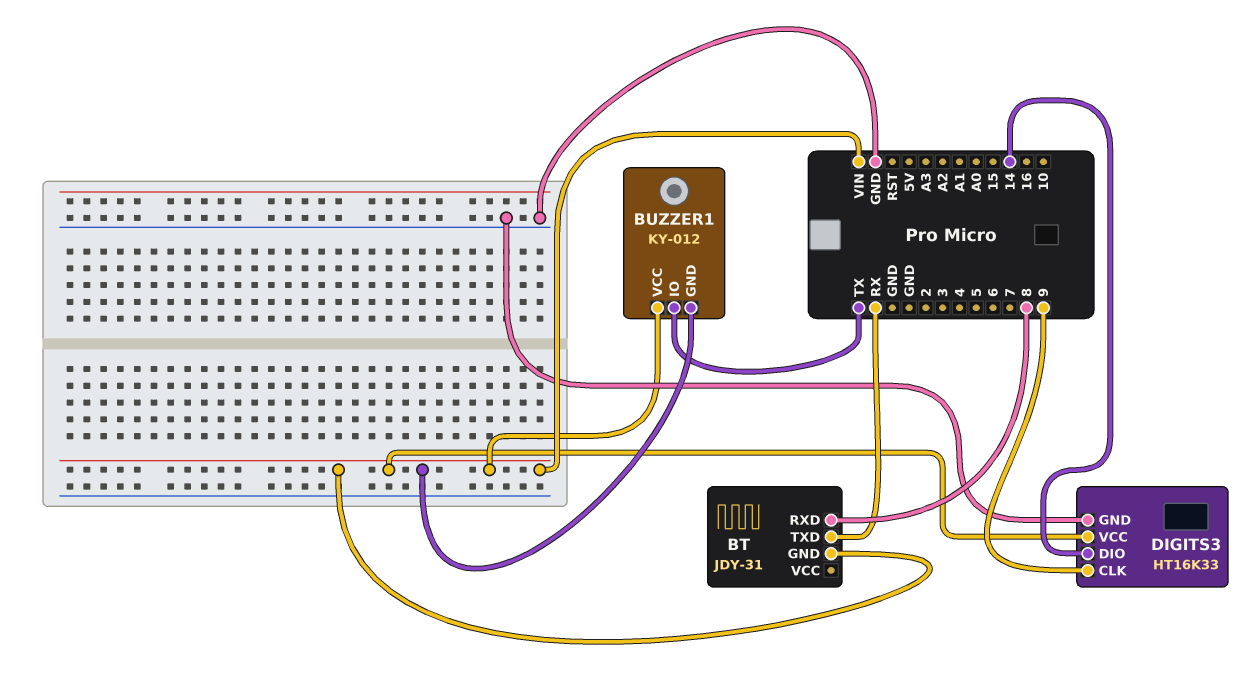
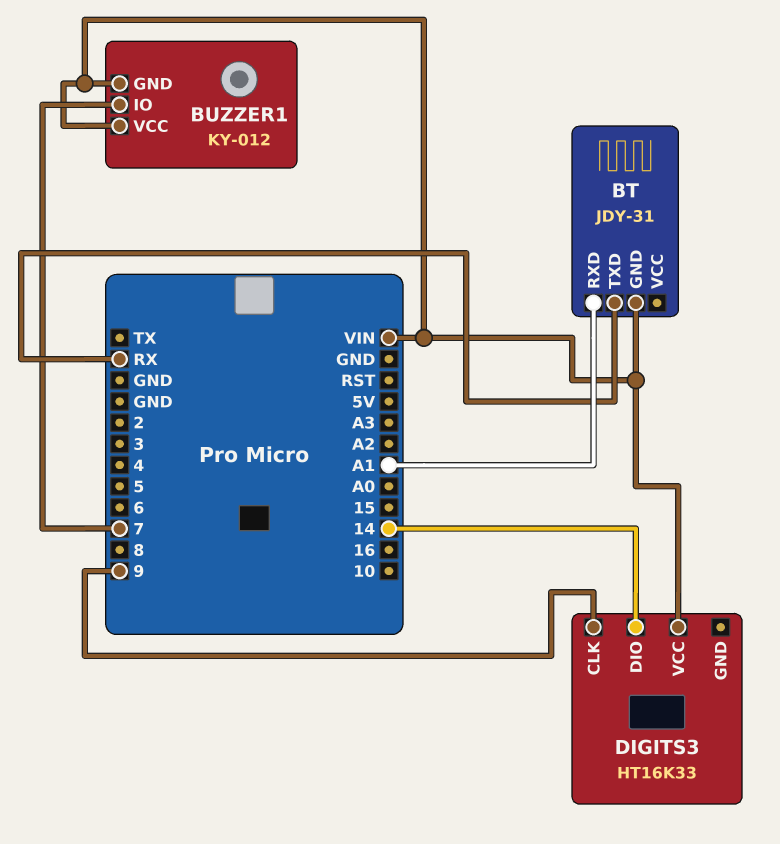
BT pin RXD: 8 -> A1
BUZZER1 pin IO: TX -> 7
DIGITS3 pin GND: GND -> none

